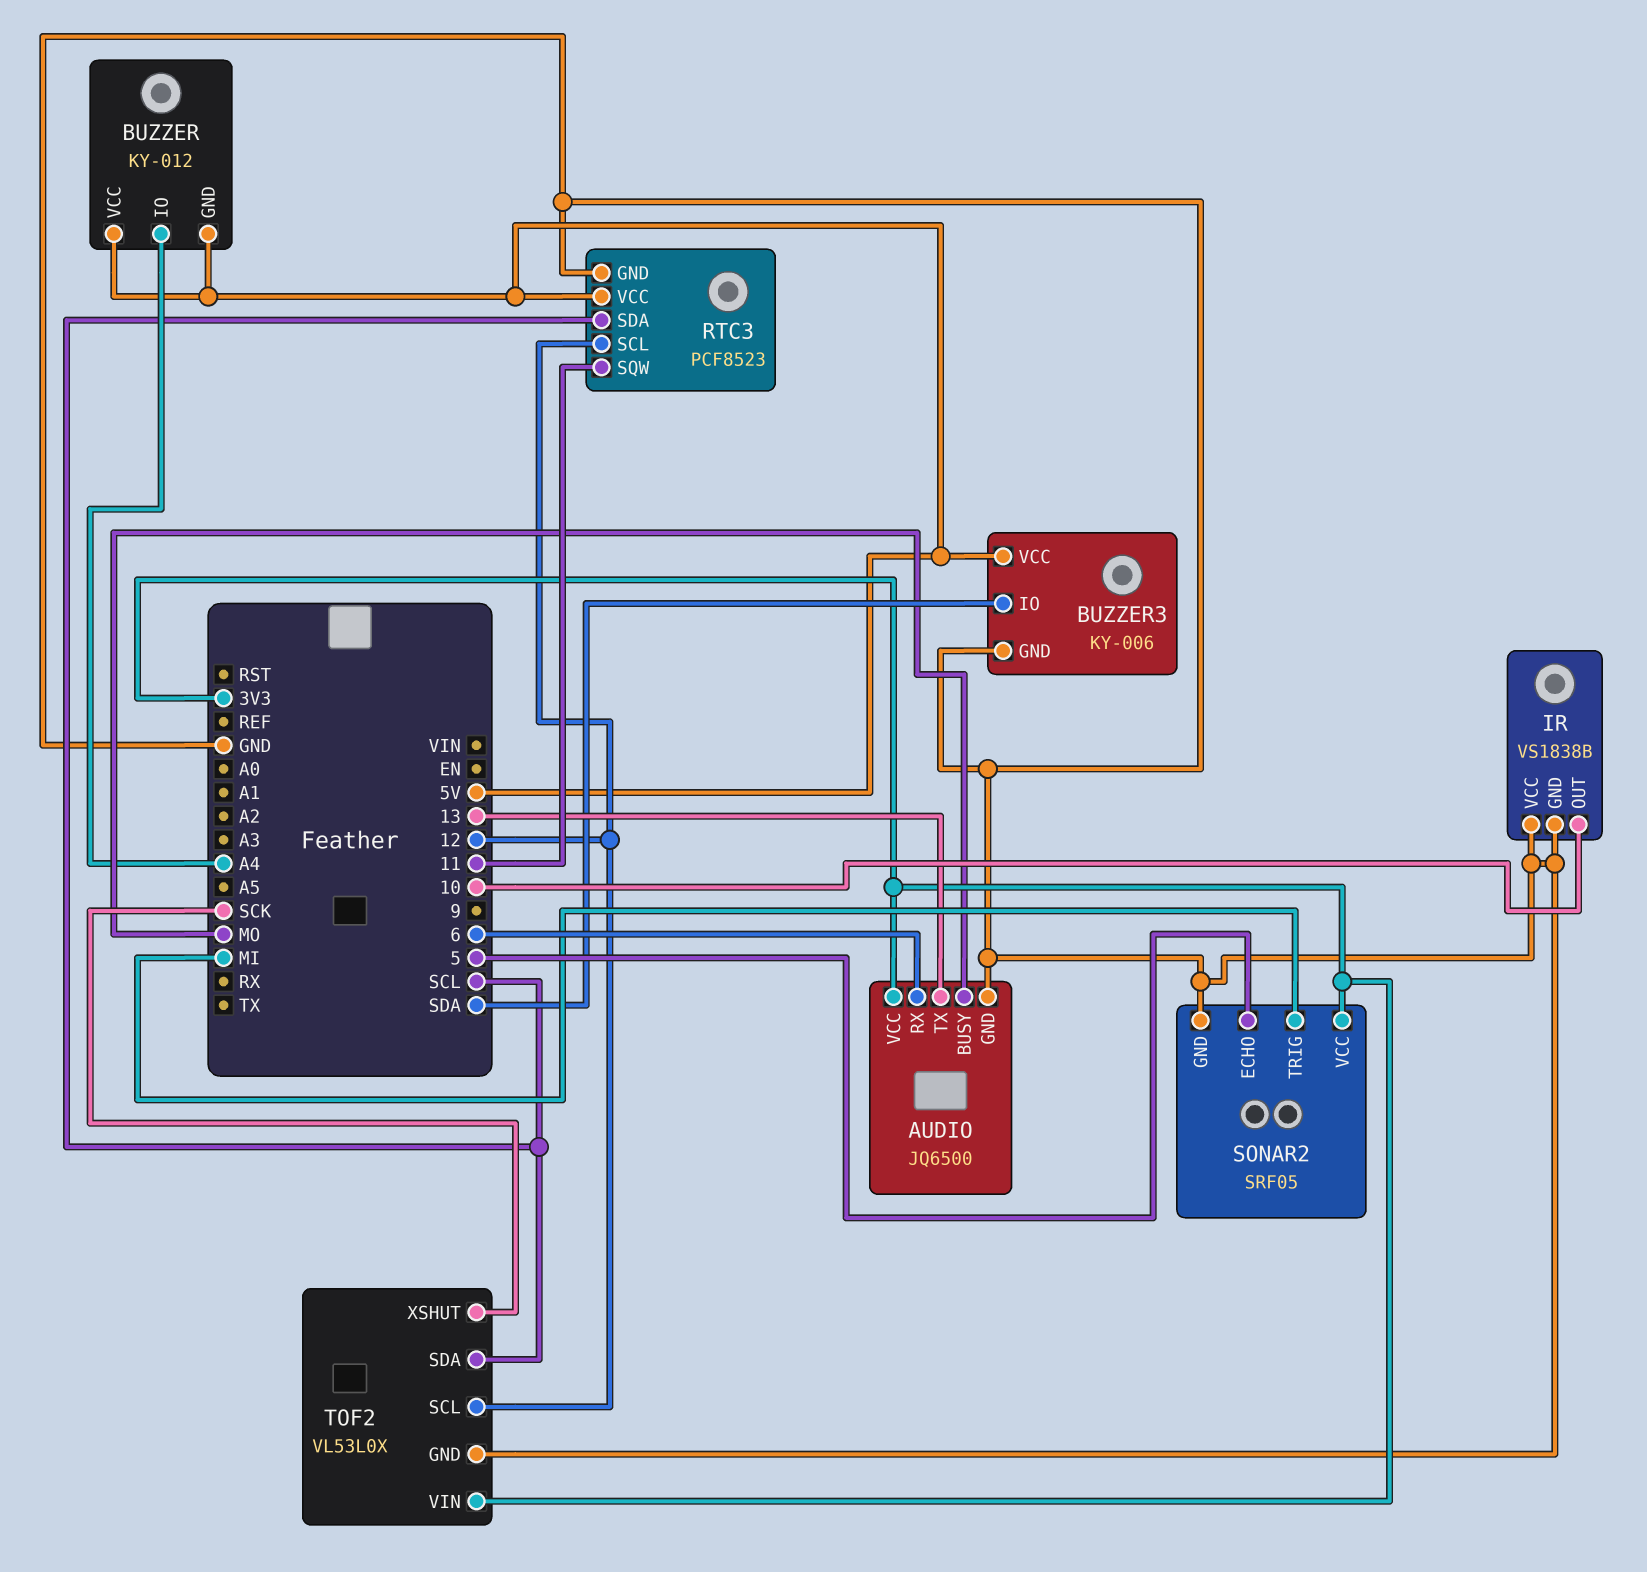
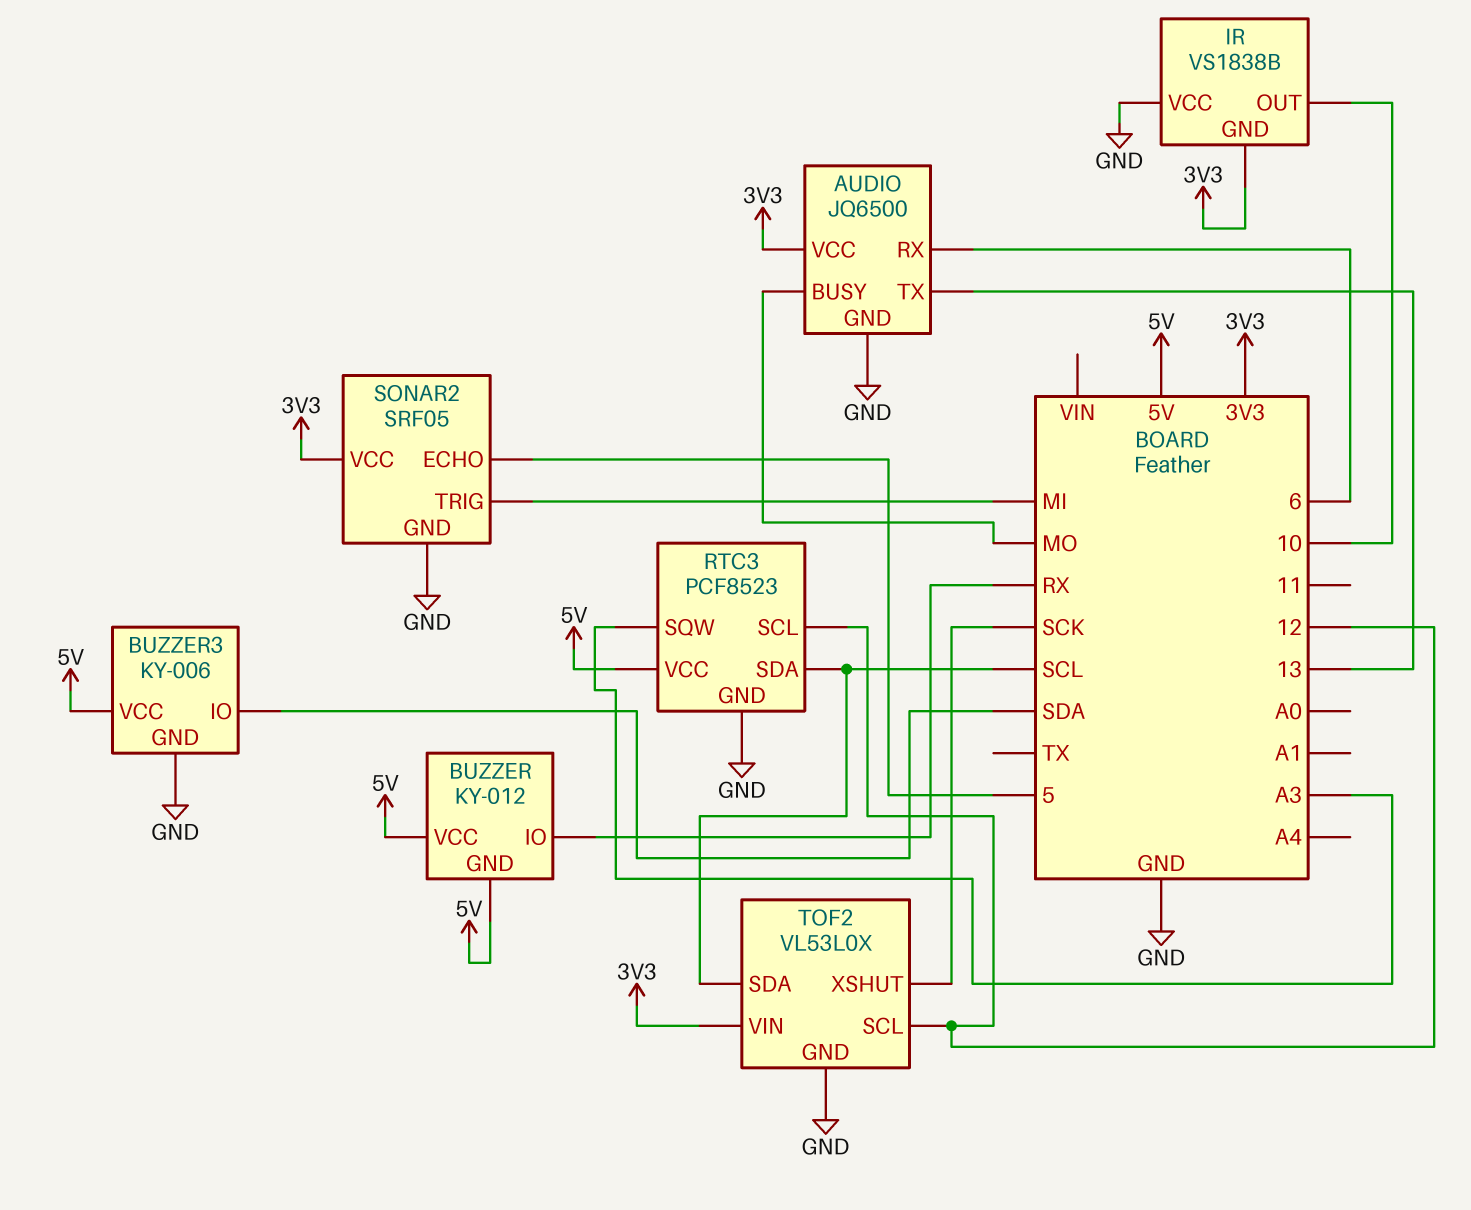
BUZZER pin IO: A4 -> RX
IR pin GND: GND -> 3V3
RTC3 pin SQW: 11 -> A3

